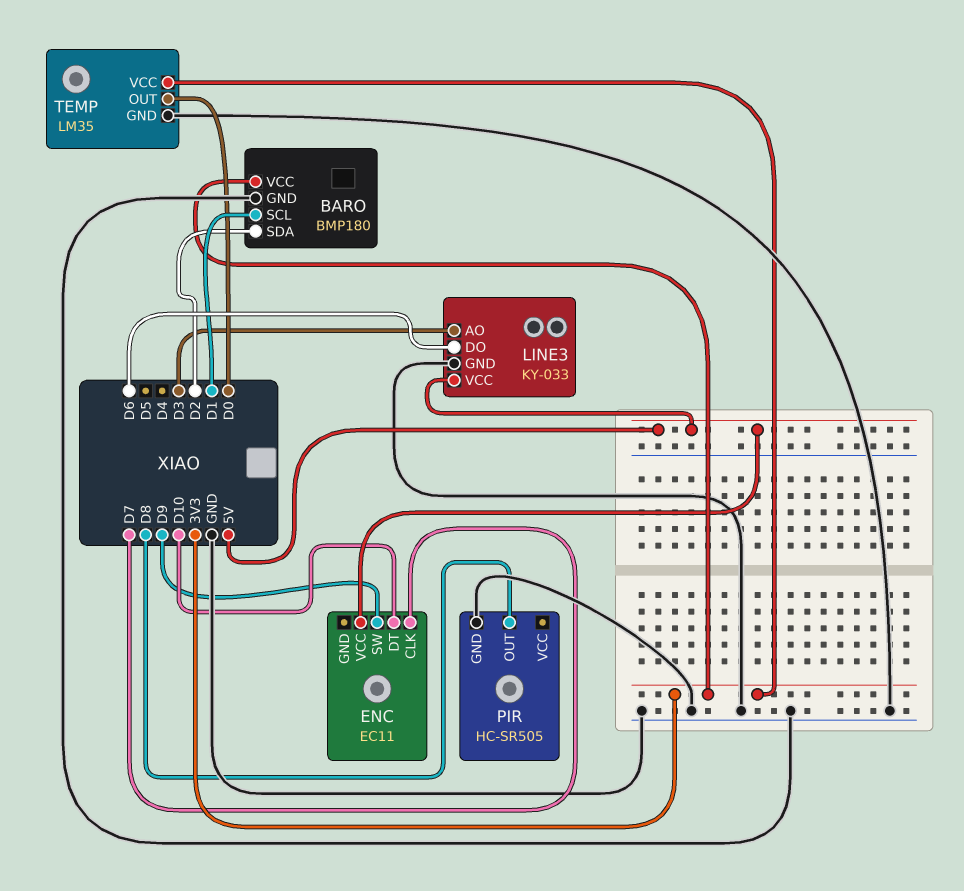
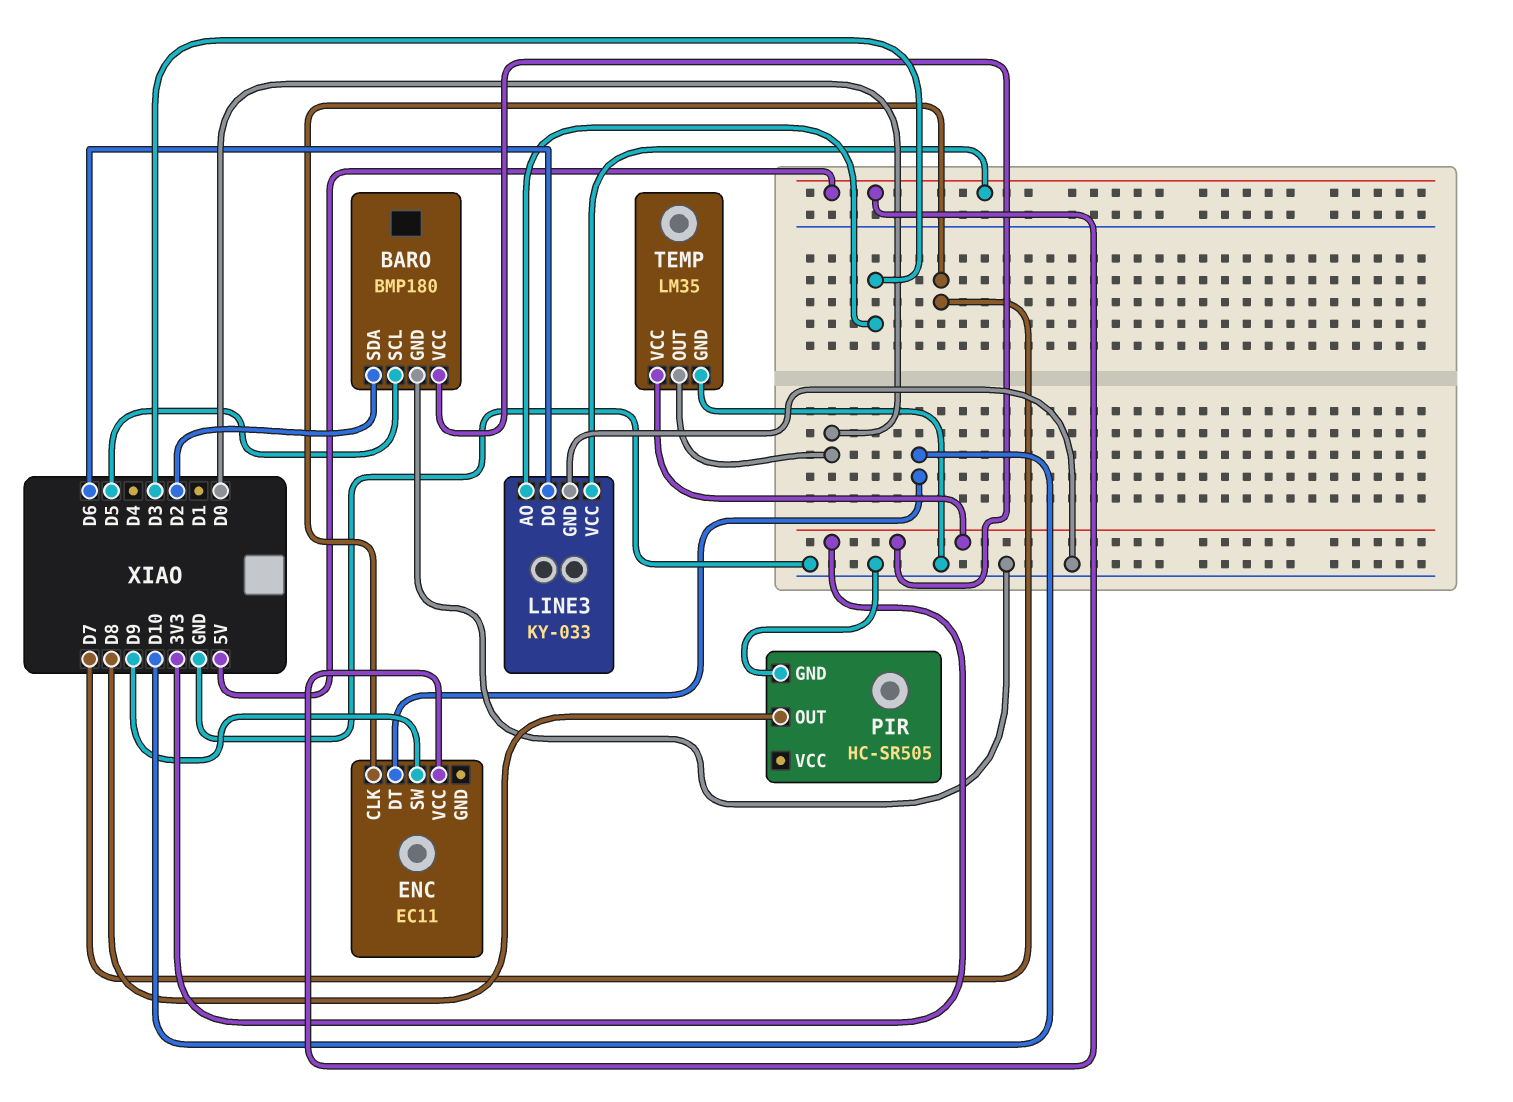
BARO pin SCL: D1 -> D5

